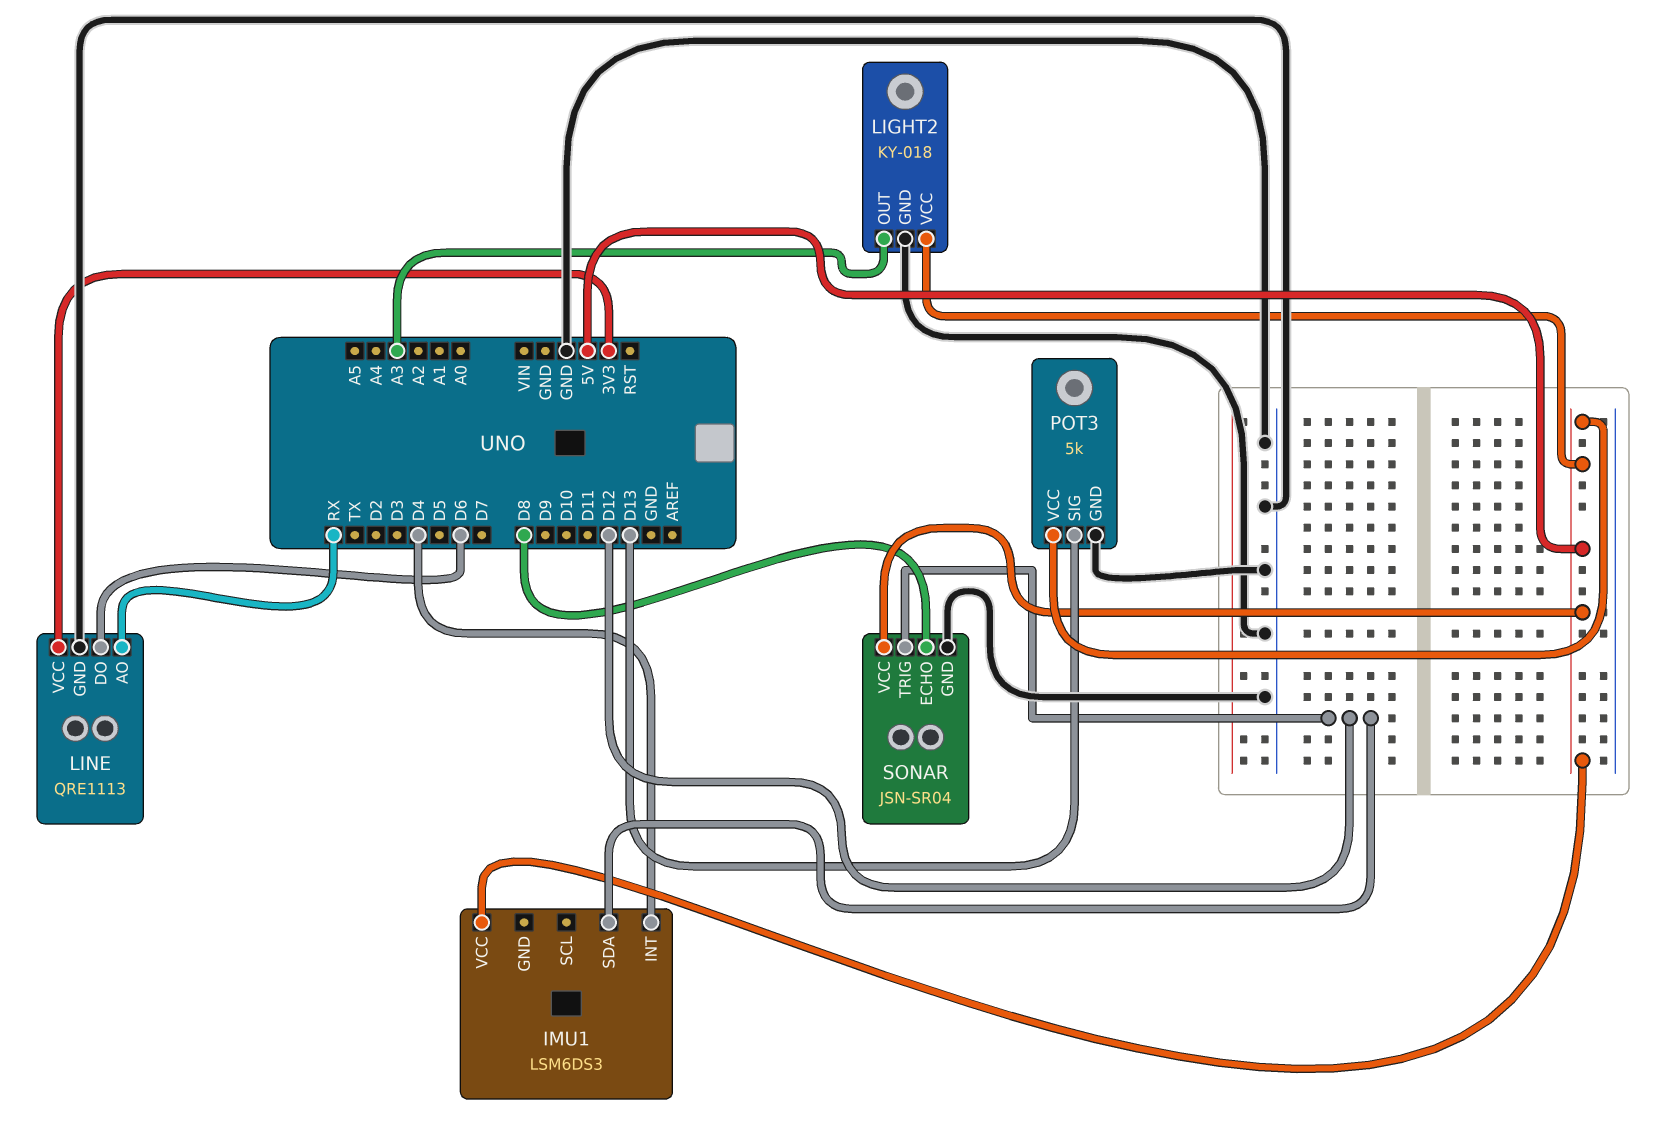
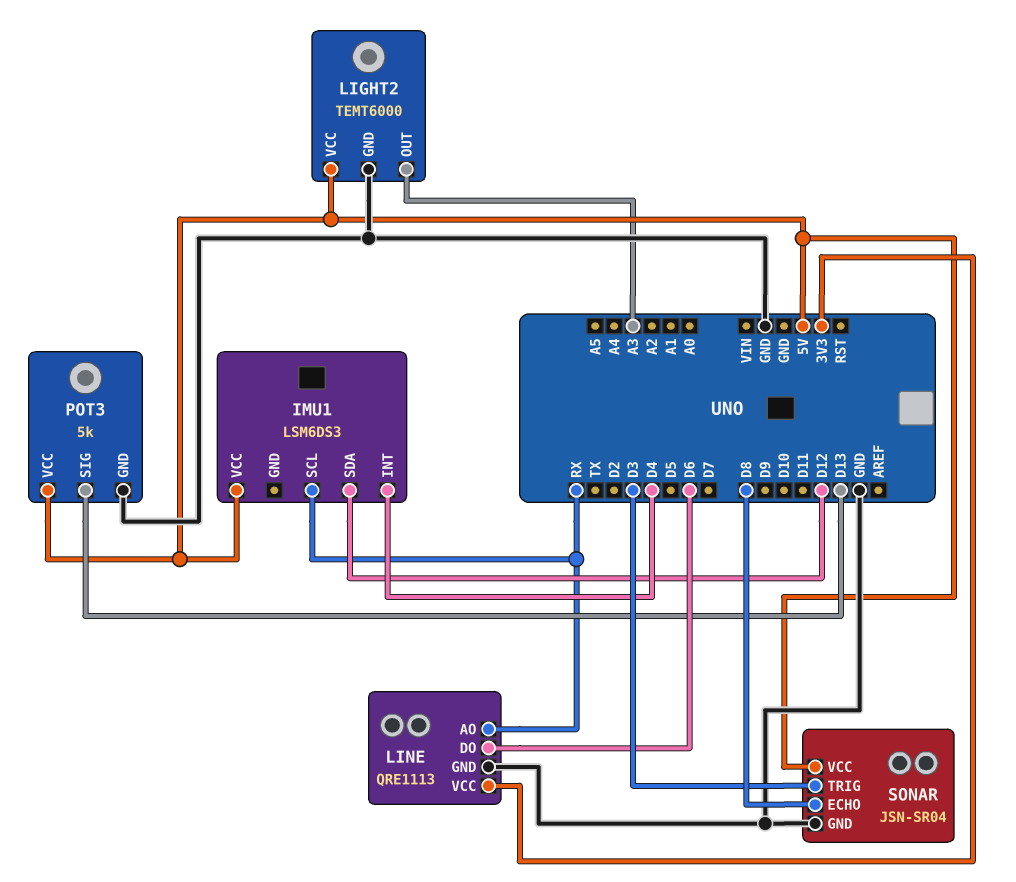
IMU1 pin SCL: none -> RX
LIGHT2: KY-018 -> TEMT6000
SONAR pin TRIG: D12 -> D3

